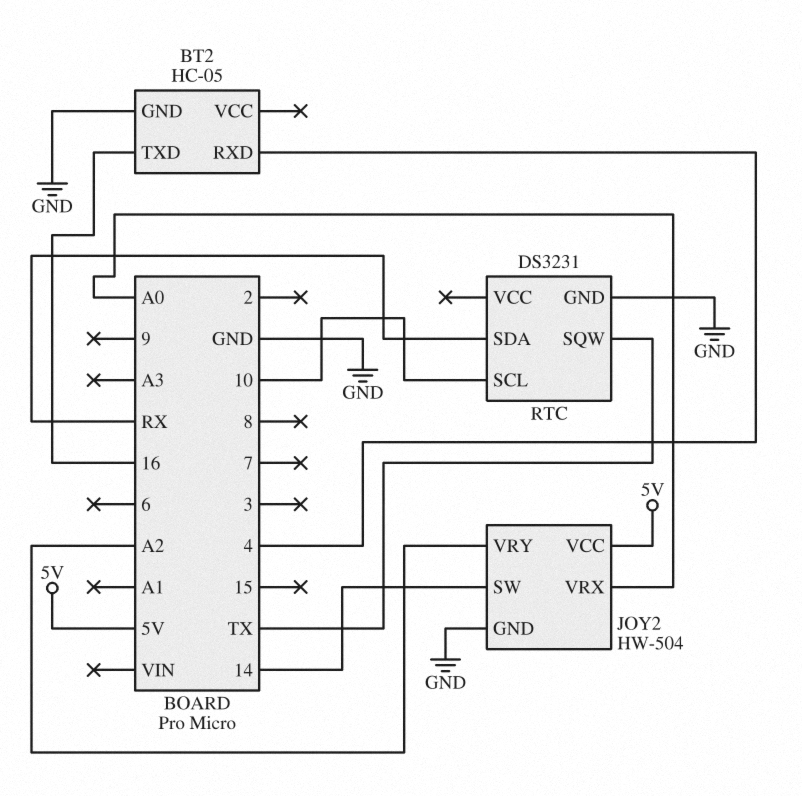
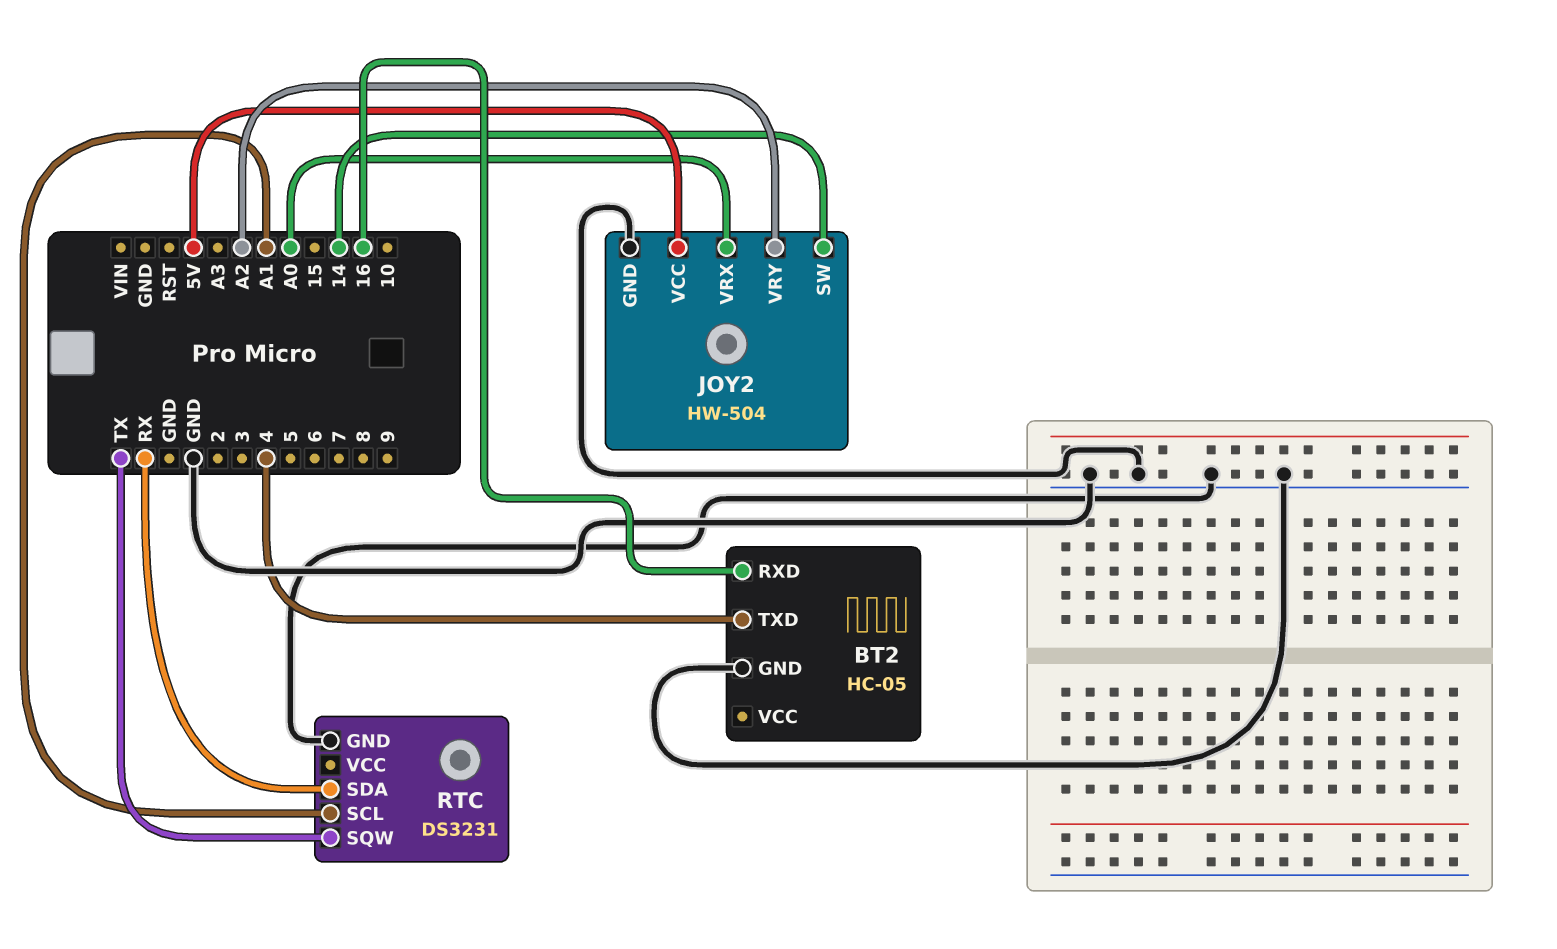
BT2 pin RXD: 4 -> 16
BT2 pin TXD: 16 -> 4
RTC pin SCL: 10 -> A1

